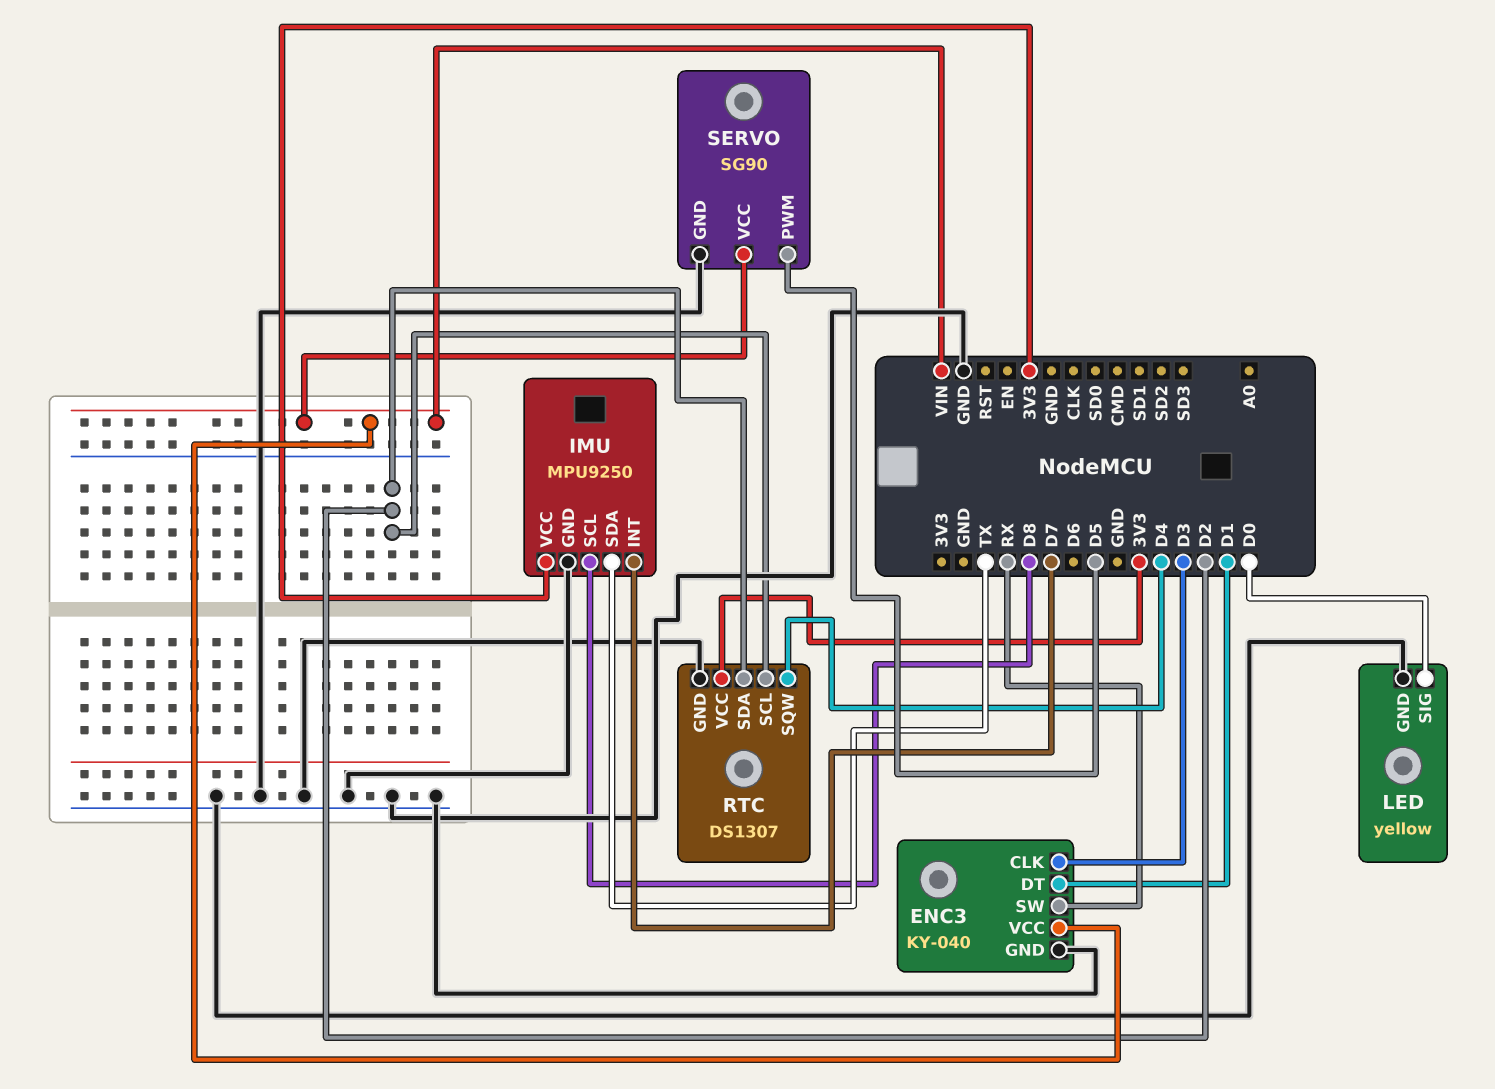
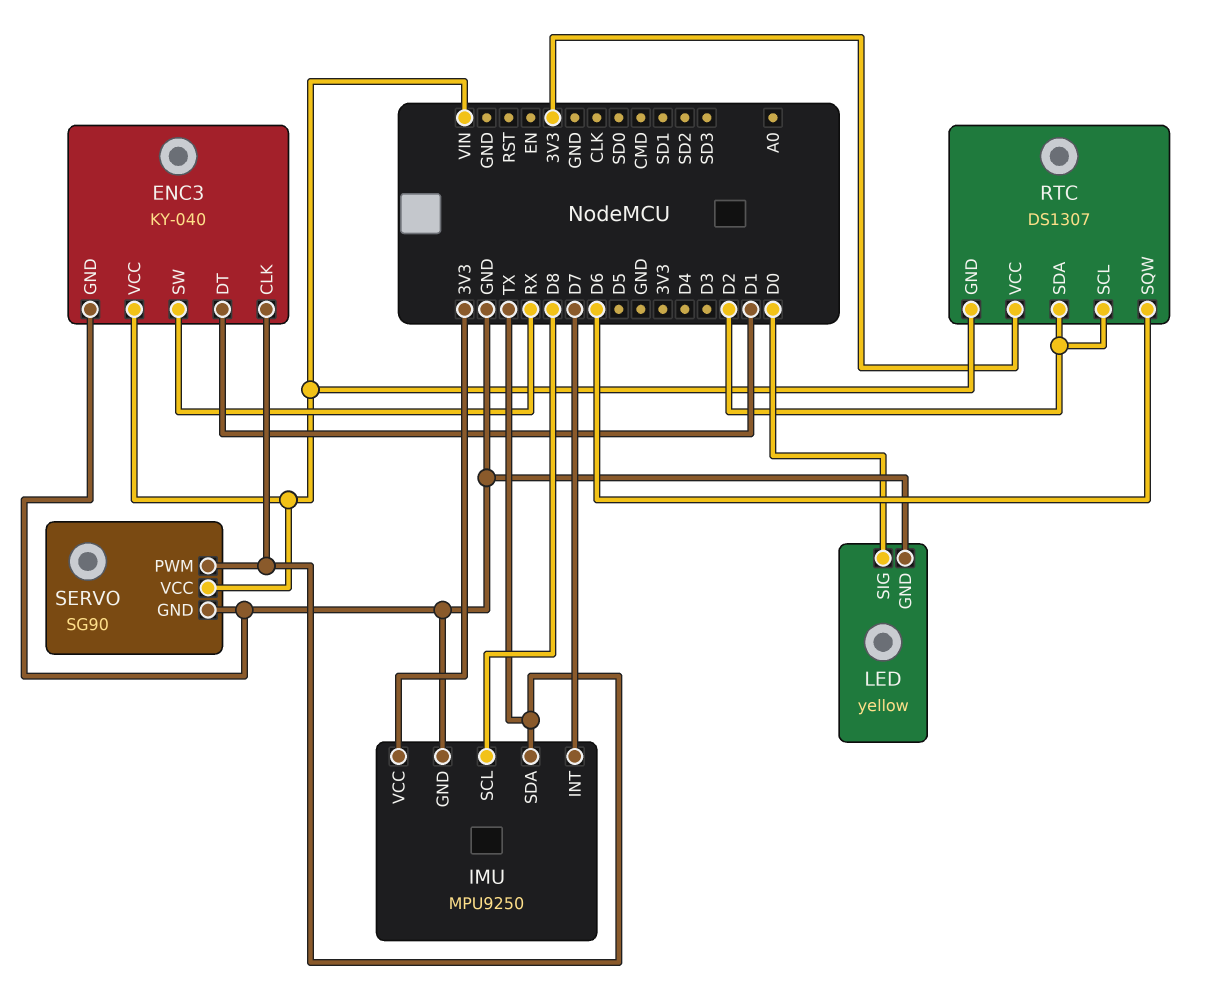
ENC3 pin CLK: D3 -> TX
RTC pin GND: GND -> VIN
RTC pin SQW: D4 -> D6
SERVO pin PWM: D5 -> TX

